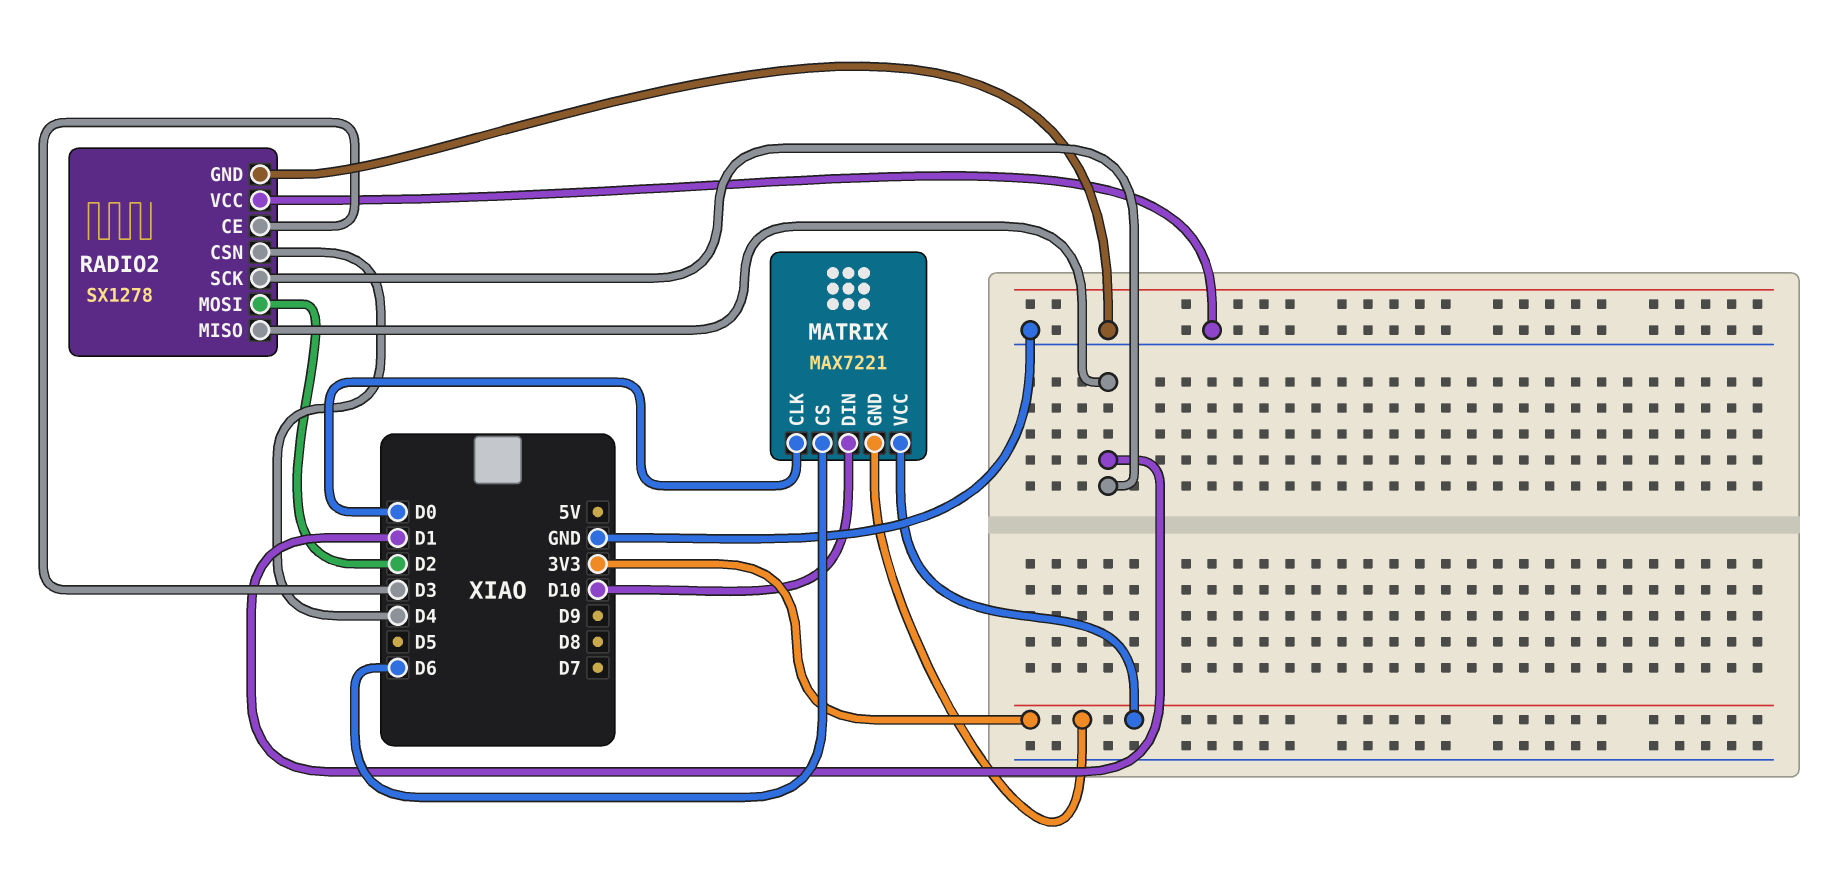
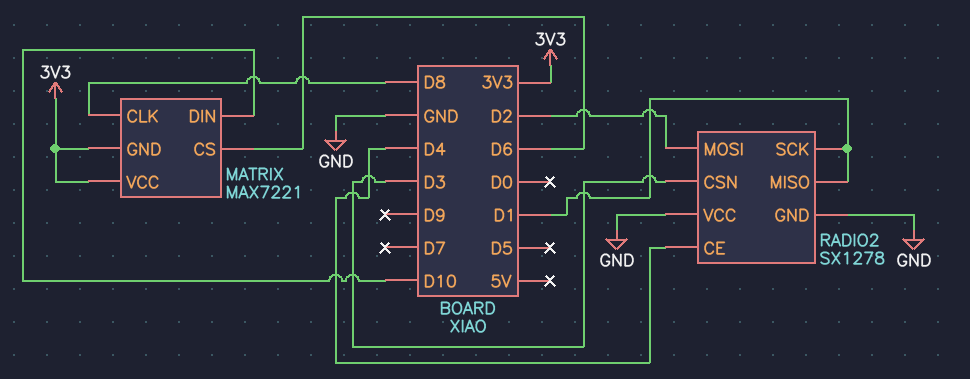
MATRIX pin CLK: D0 -> D8
RADIO2 pin CE: D3 -> D4
RADIO2 pin CSN: D4 -> D3

